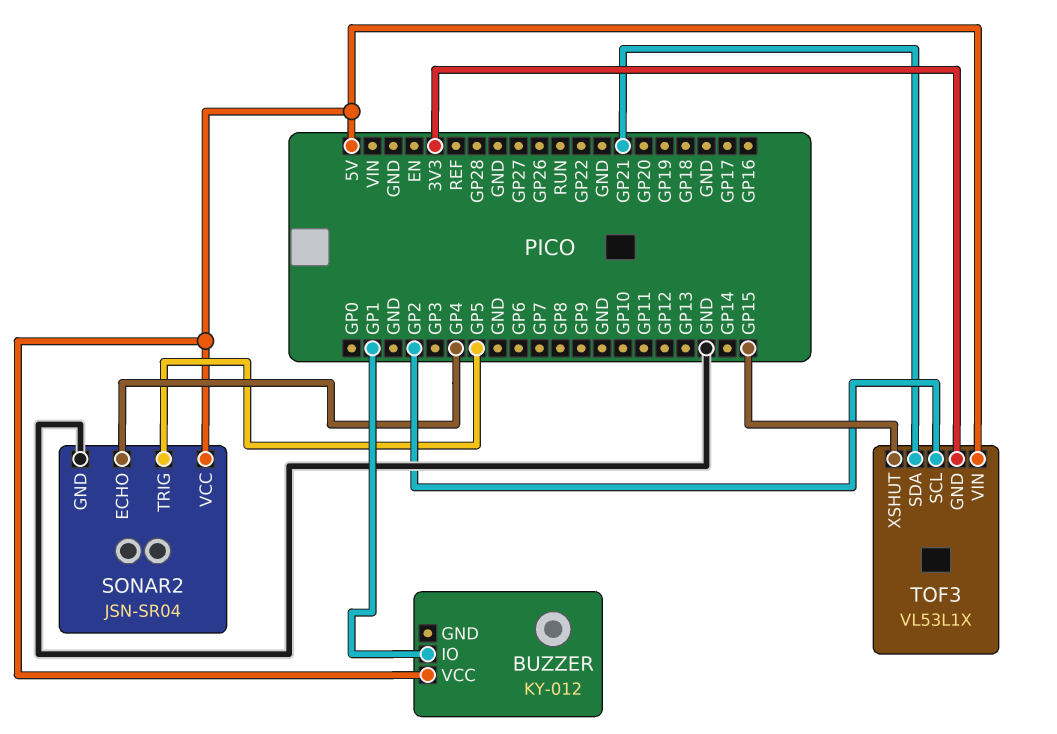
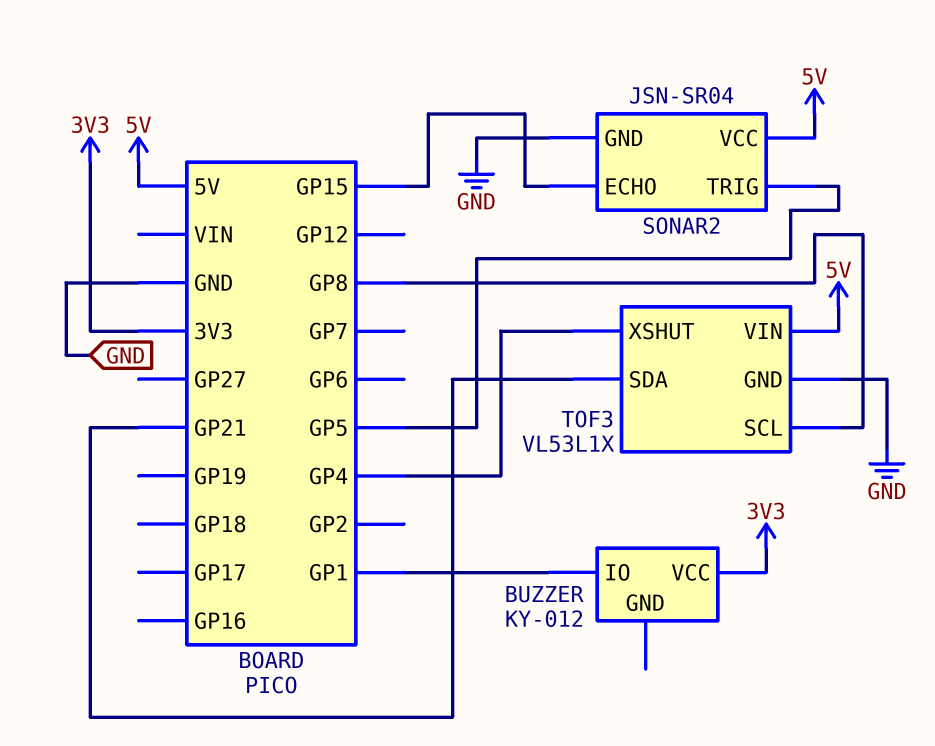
BUZZER pin VCC: 5V -> 3V3
SONAR2 pin ECHO: GP4 -> GP15
TOF3 pin GND: 3V3 -> GND
TOF3 pin SCL: GP2 -> GP8
TOF3 pin XSHUT: GP15 -> GP4

